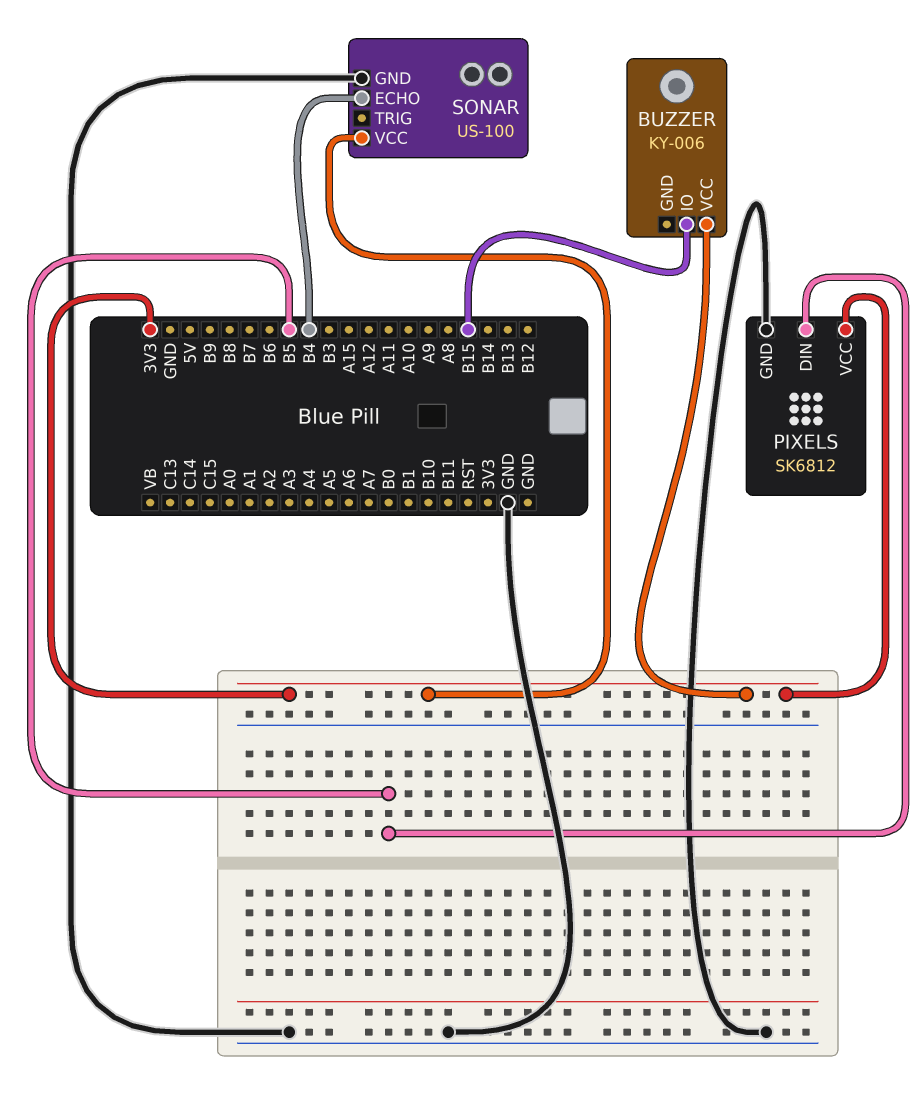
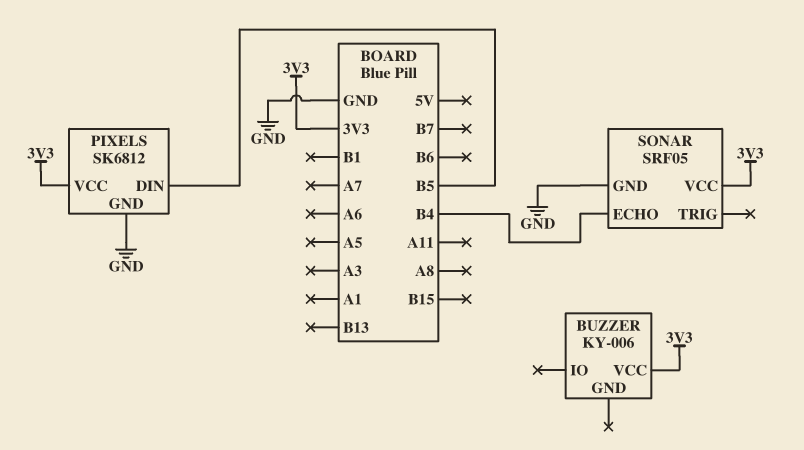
BUZZER pin IO: B15 -> none
SONAR: US-100 -> SRF05

